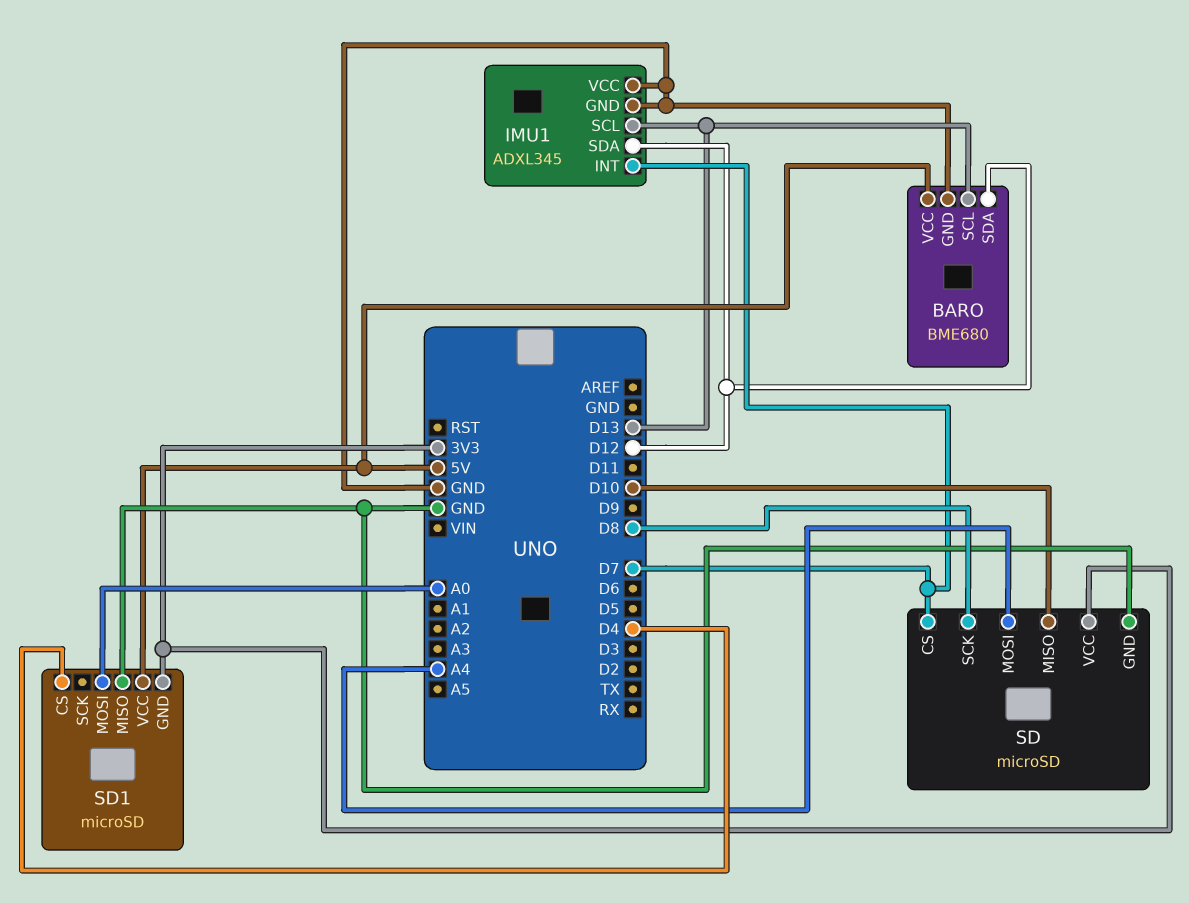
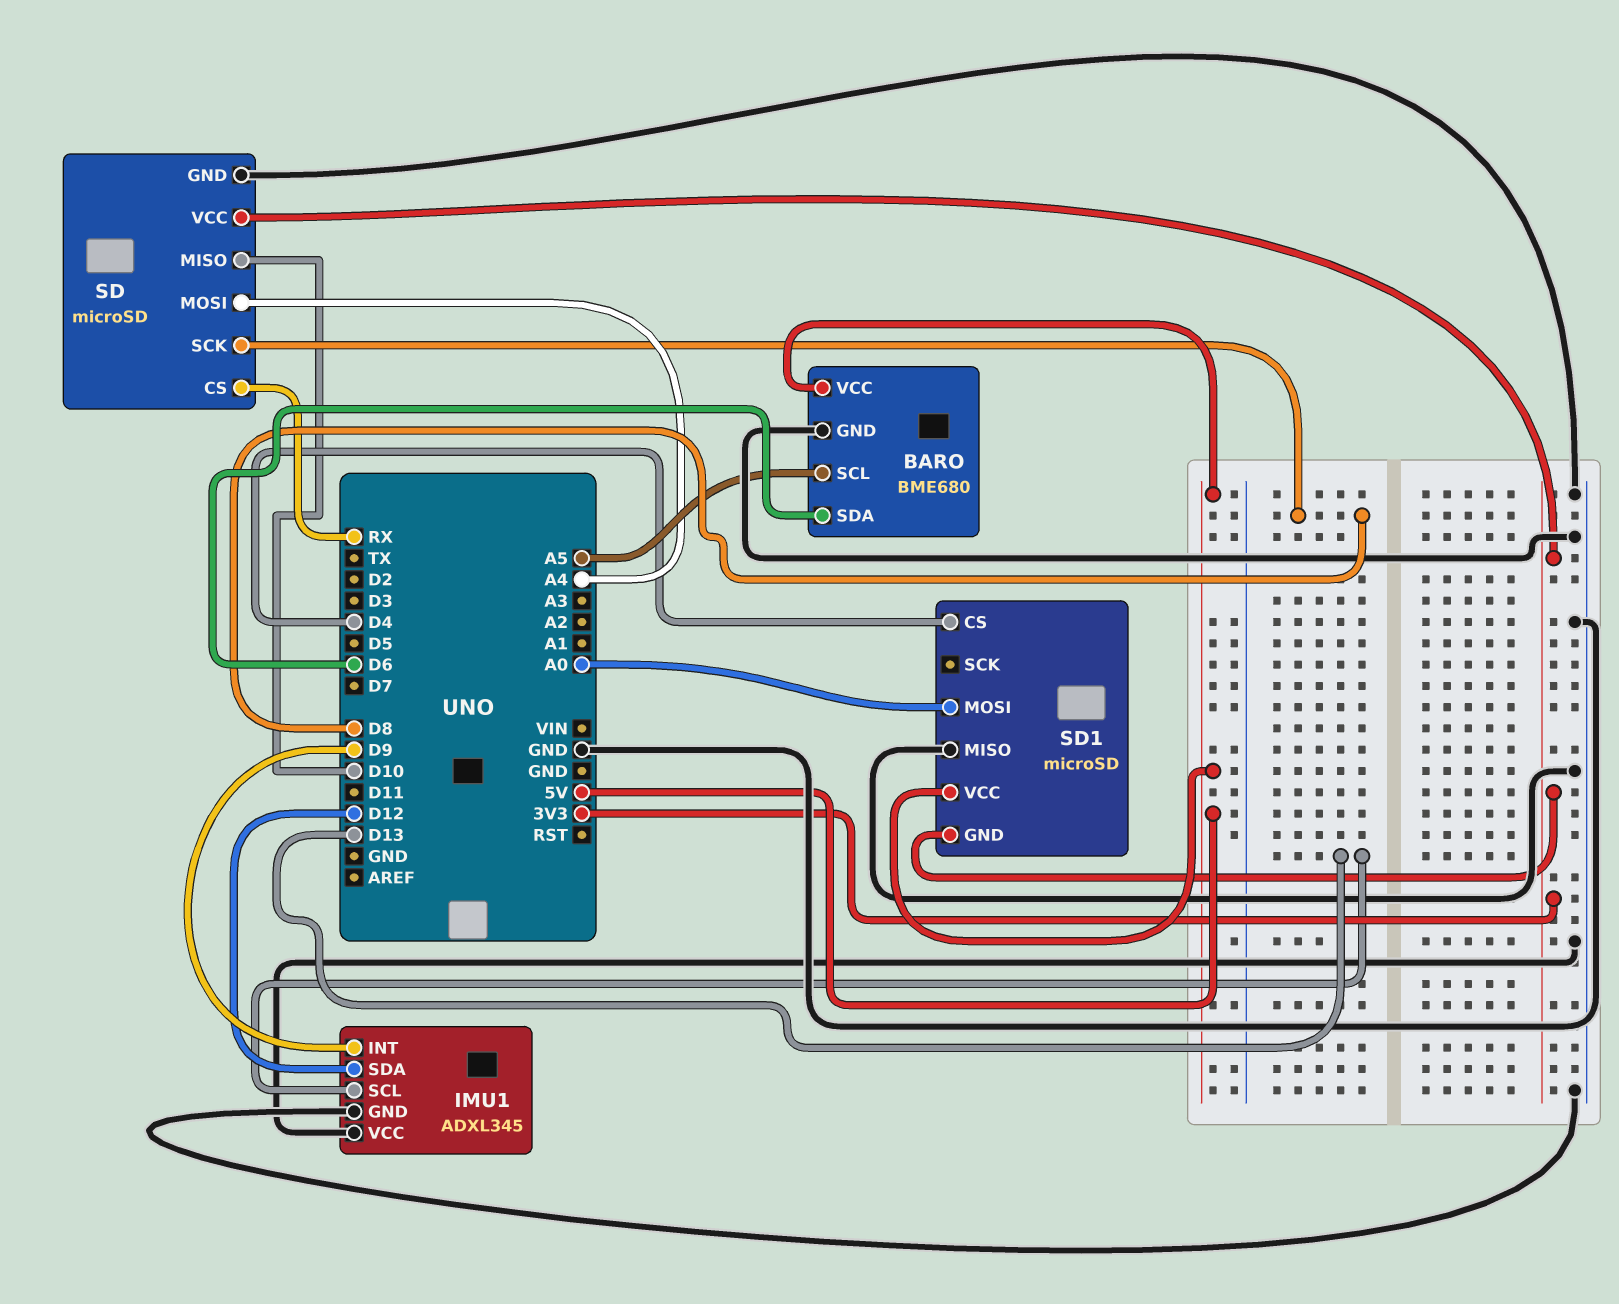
BARO pin SCL: D13 -> A5
BARO pin SDA: D12 -> D6
IMU1 pin INT: D7 -> D9
SD pin CS: D7 -> RX

